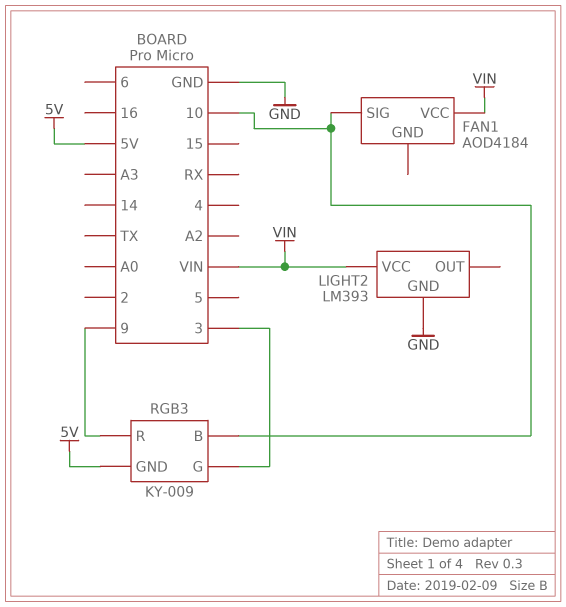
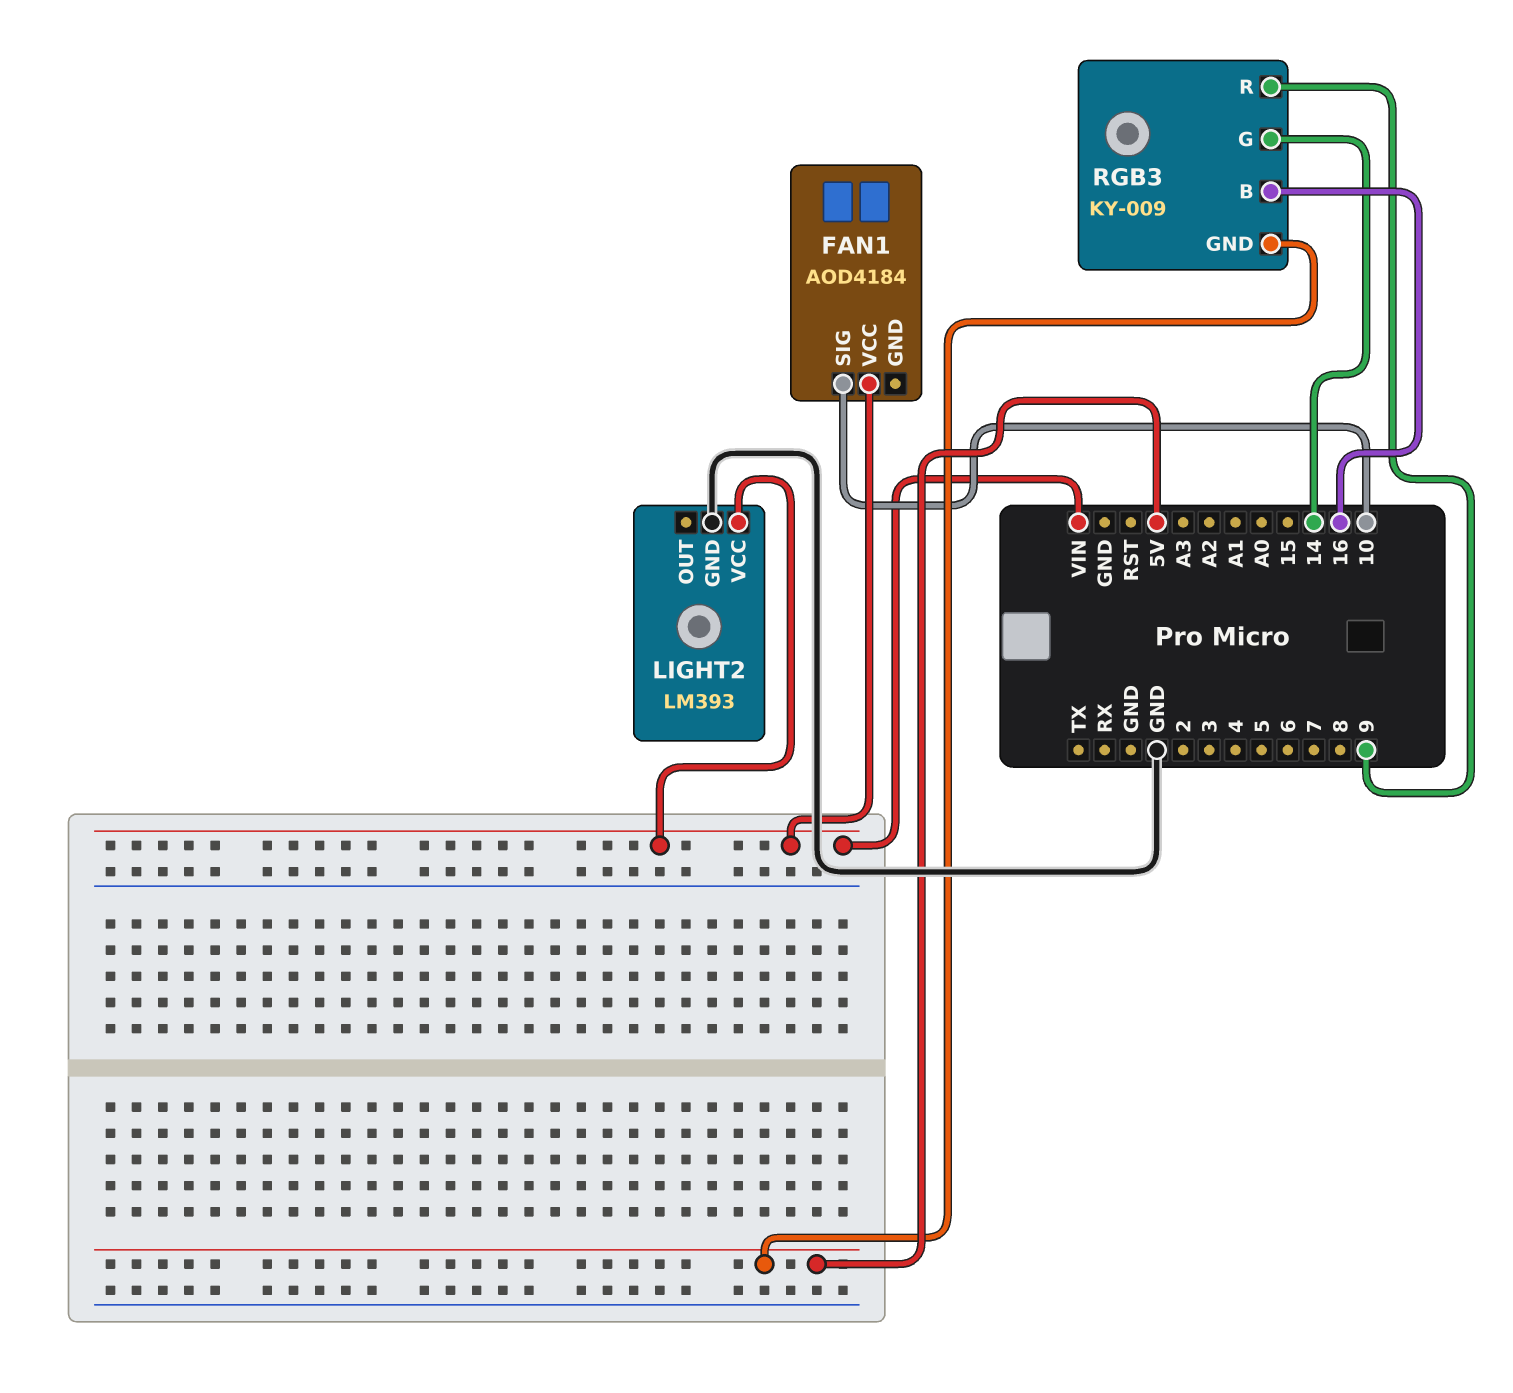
RGB3 pin B: 10 -> 16
RGB3 pin G: 3 -> 14

